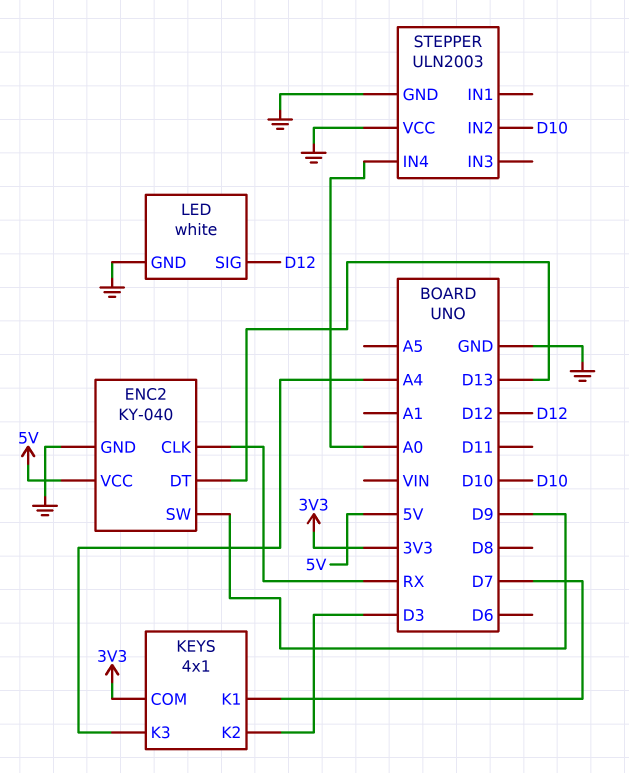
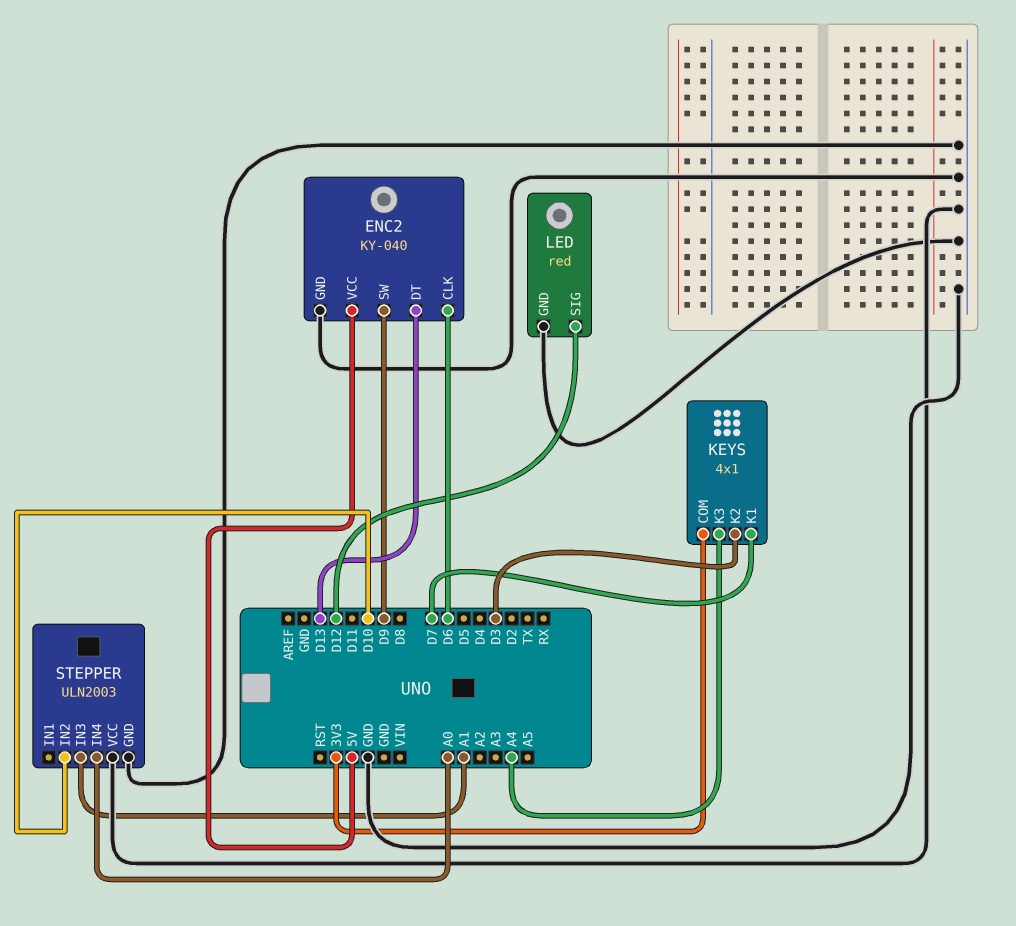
ENC2 pin CLK: RX -> D6
LED: white -> red
STEPPER pin IN3: none -> A1

